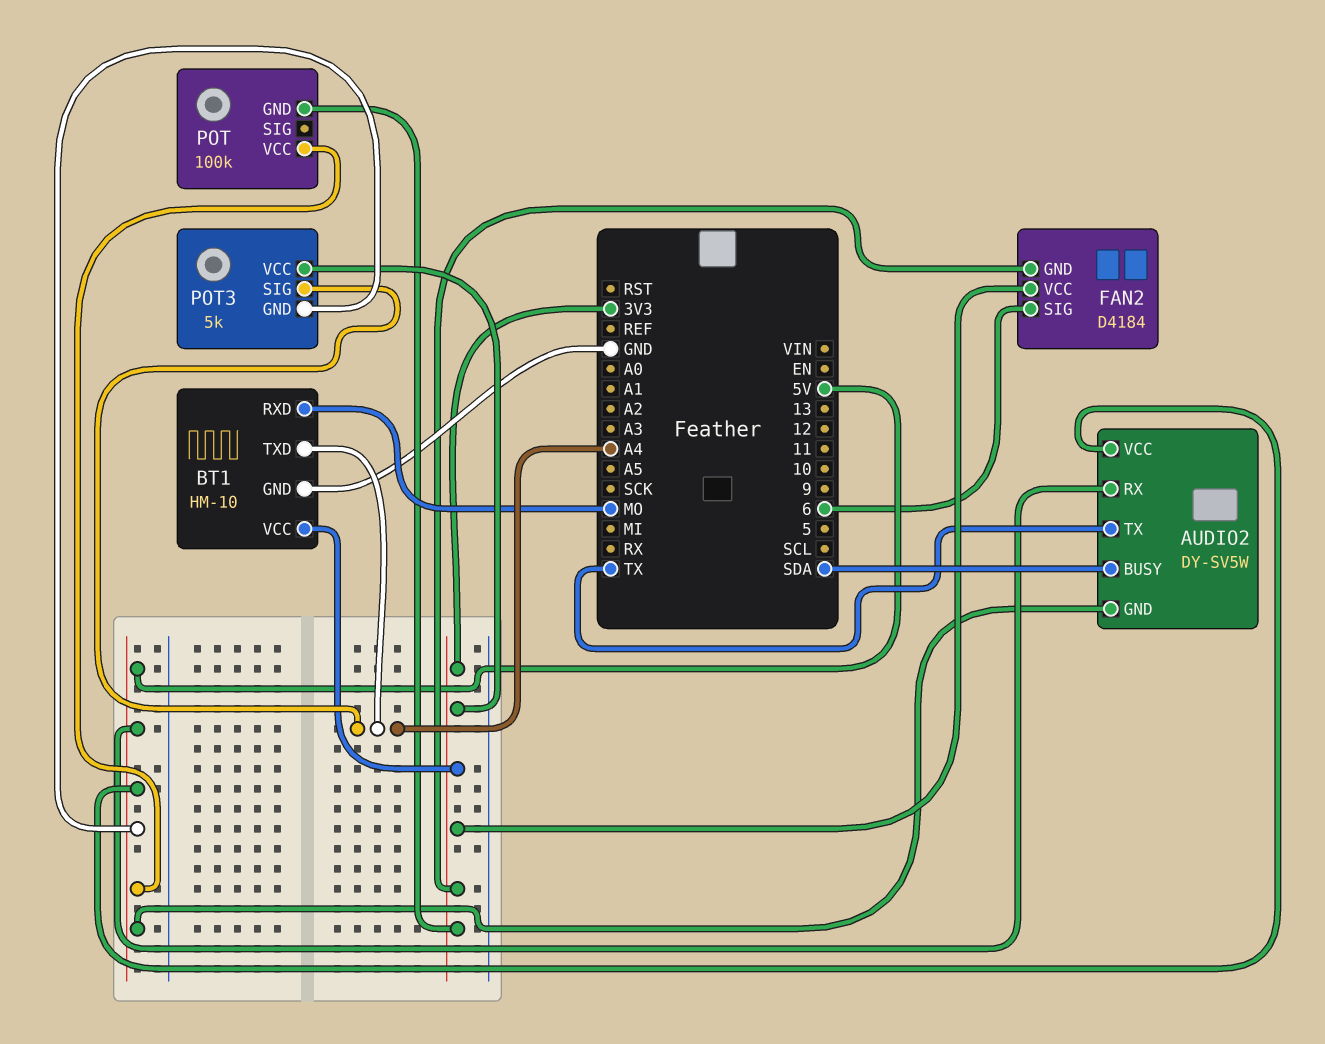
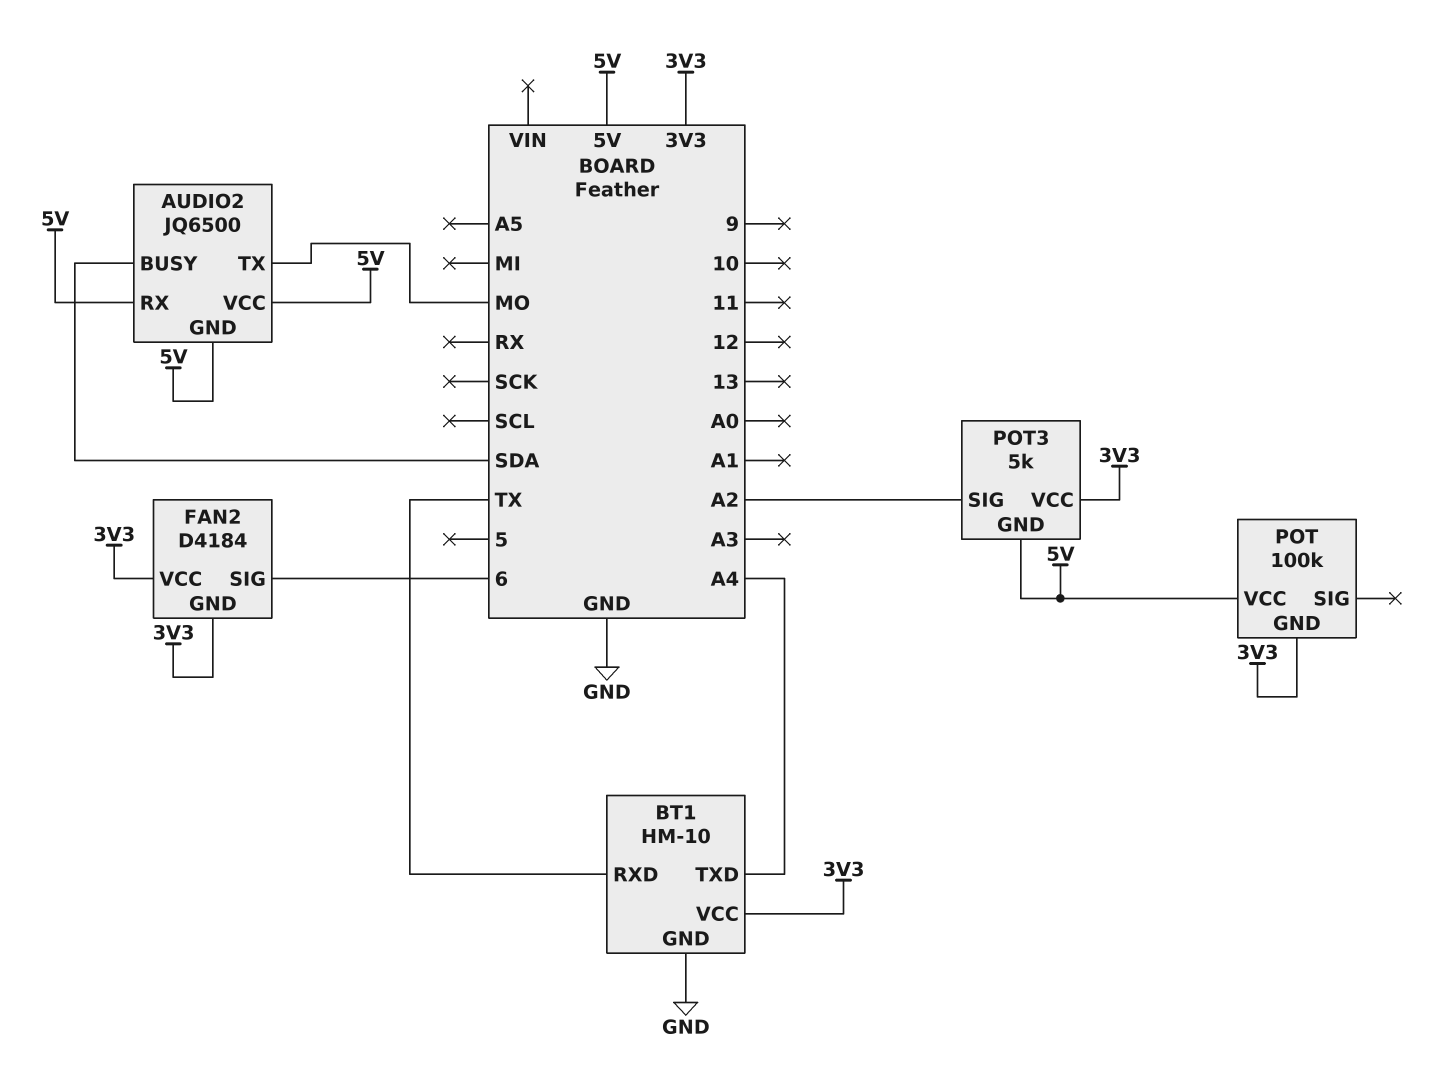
AUDIO2: DY-SV5W -> JQ6500
AUDIO2 pin TX: TX -> MO
BT1 pin RXD: MO -> TX
POT3 pin SIG: A4 -> A2

